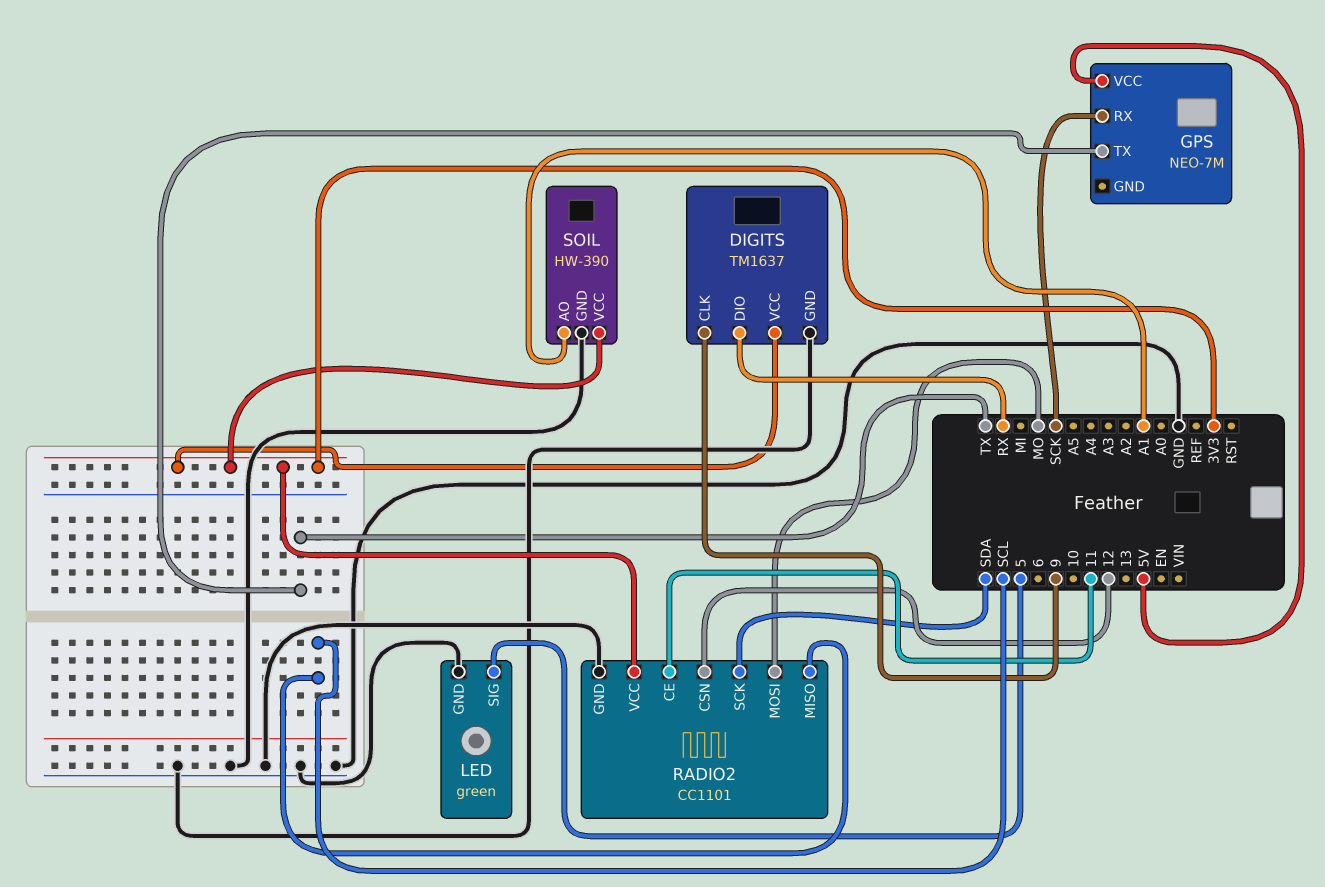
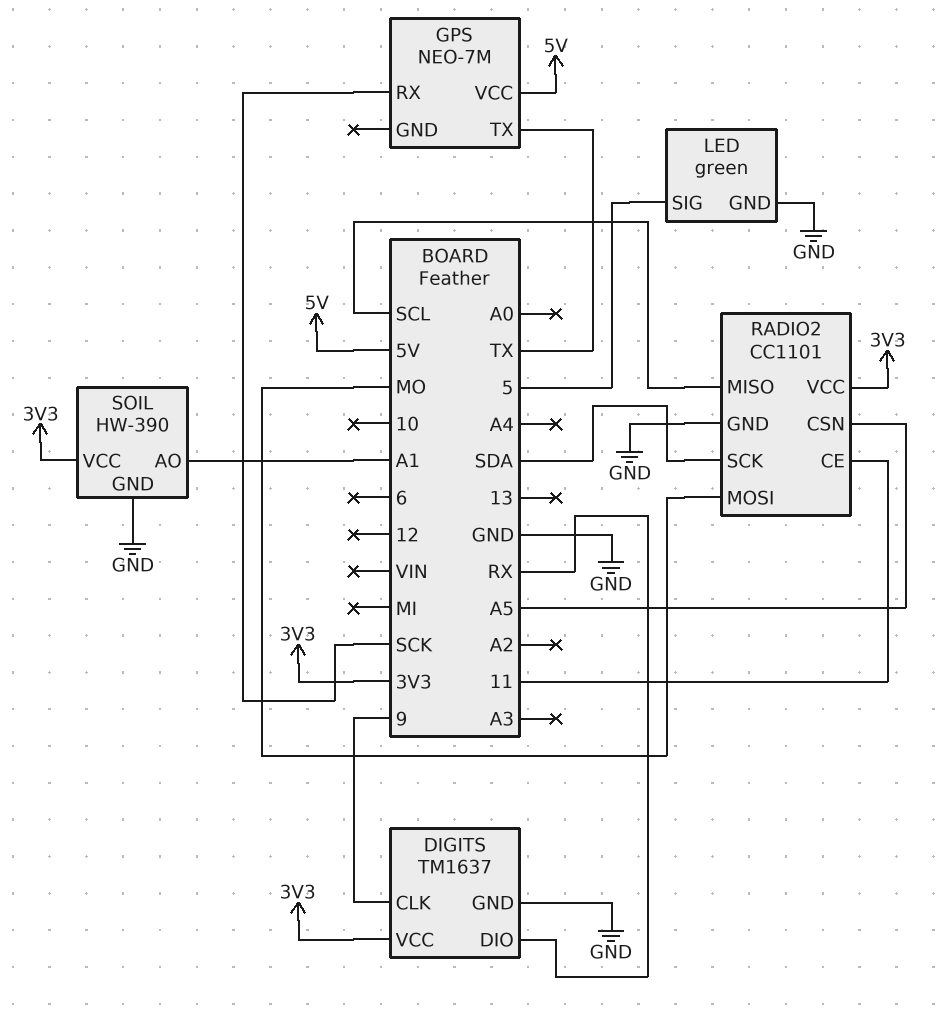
RADIO2 pin CSN: 12 -> A5

